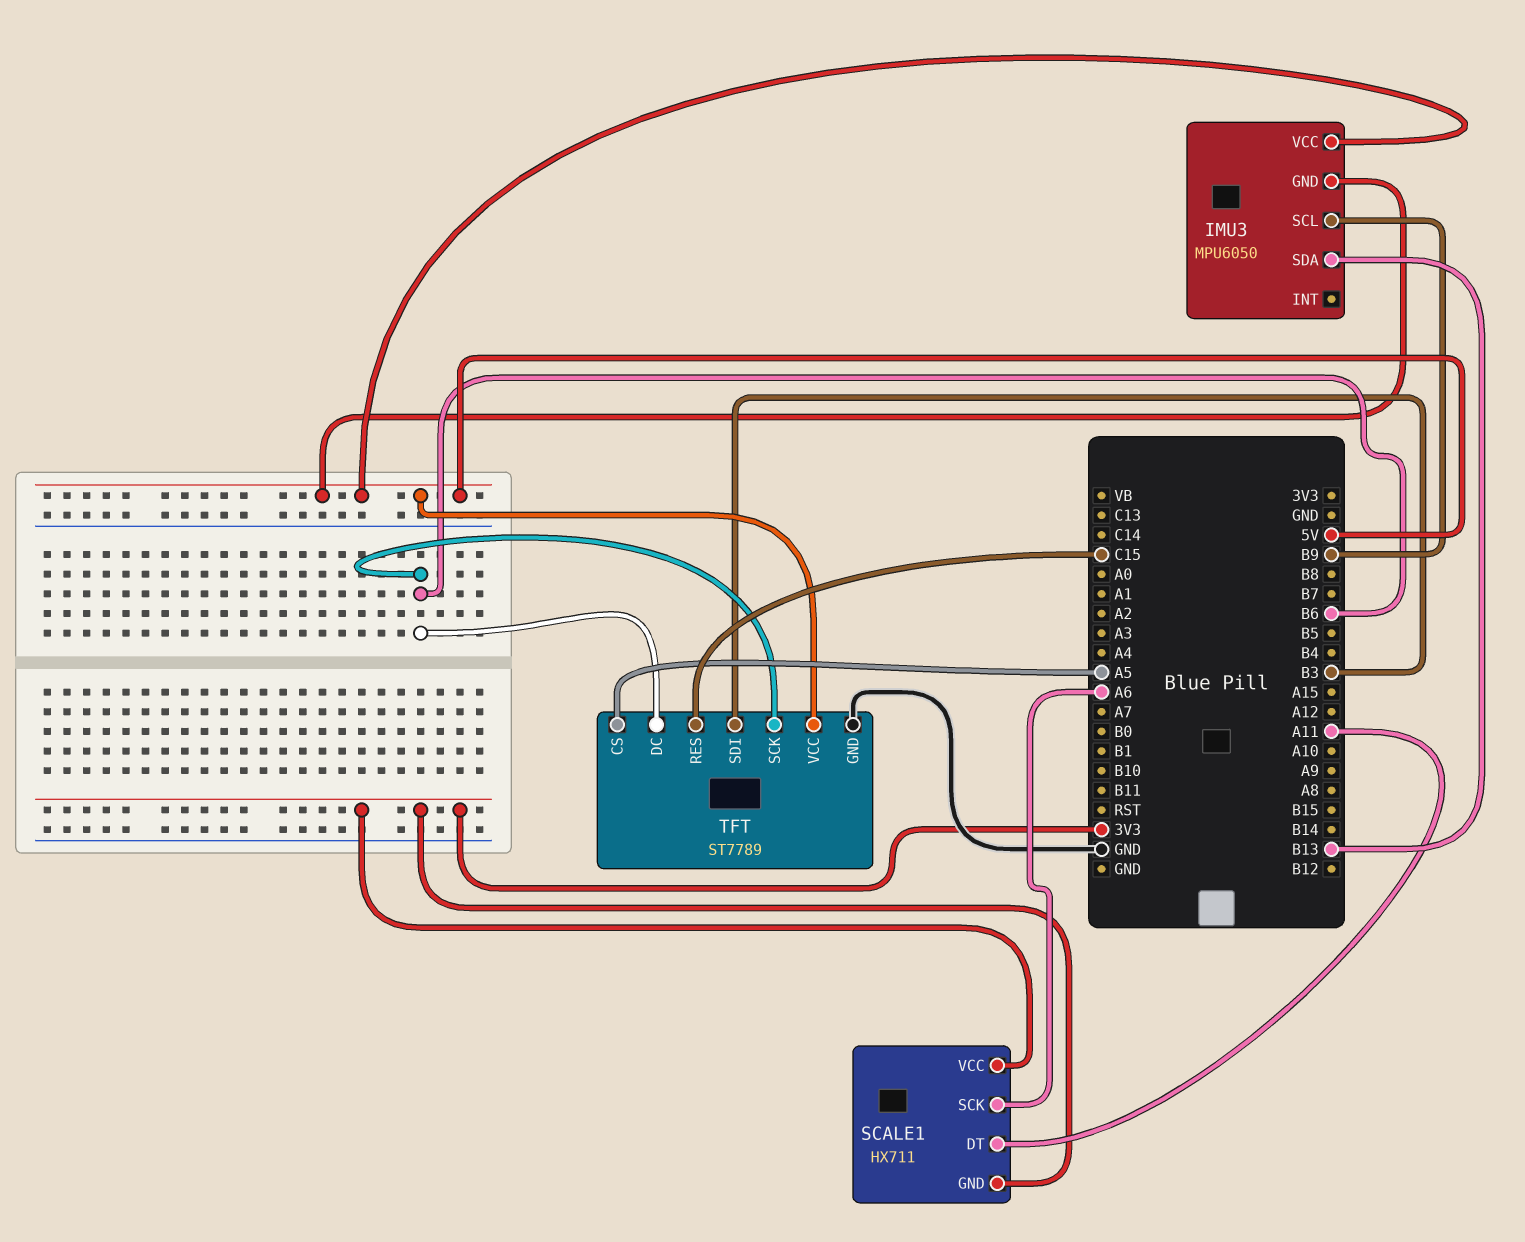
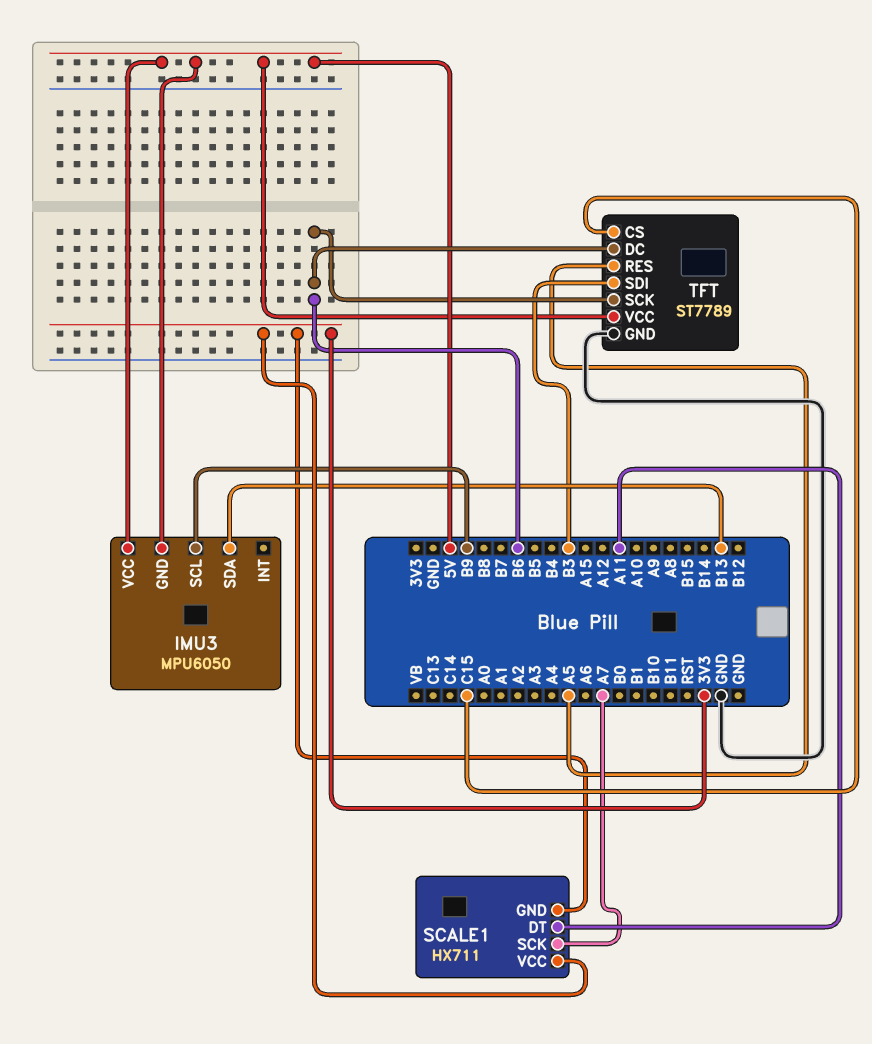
SCALE1 pin SCK: A6 -> A7
TFT pin CS: A5 -> C15
TFT pin RES: C15 -> A5

